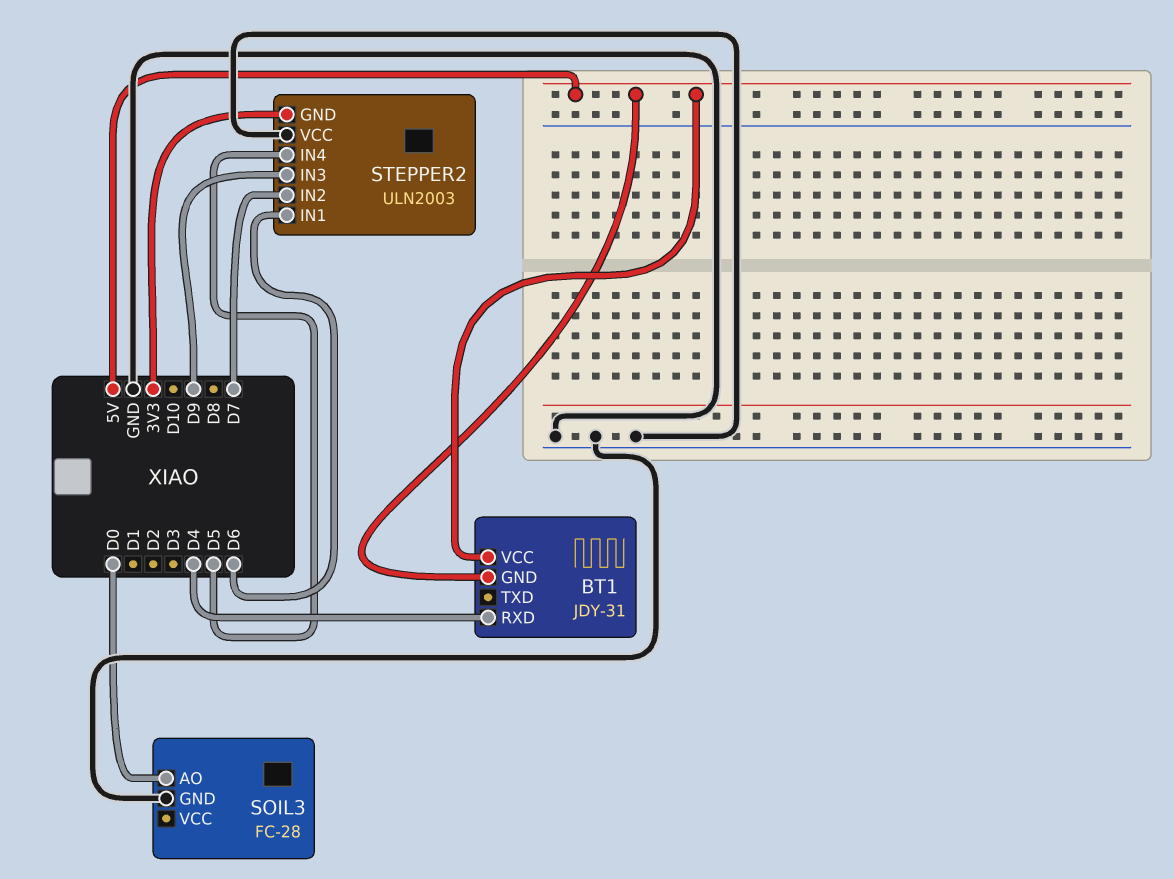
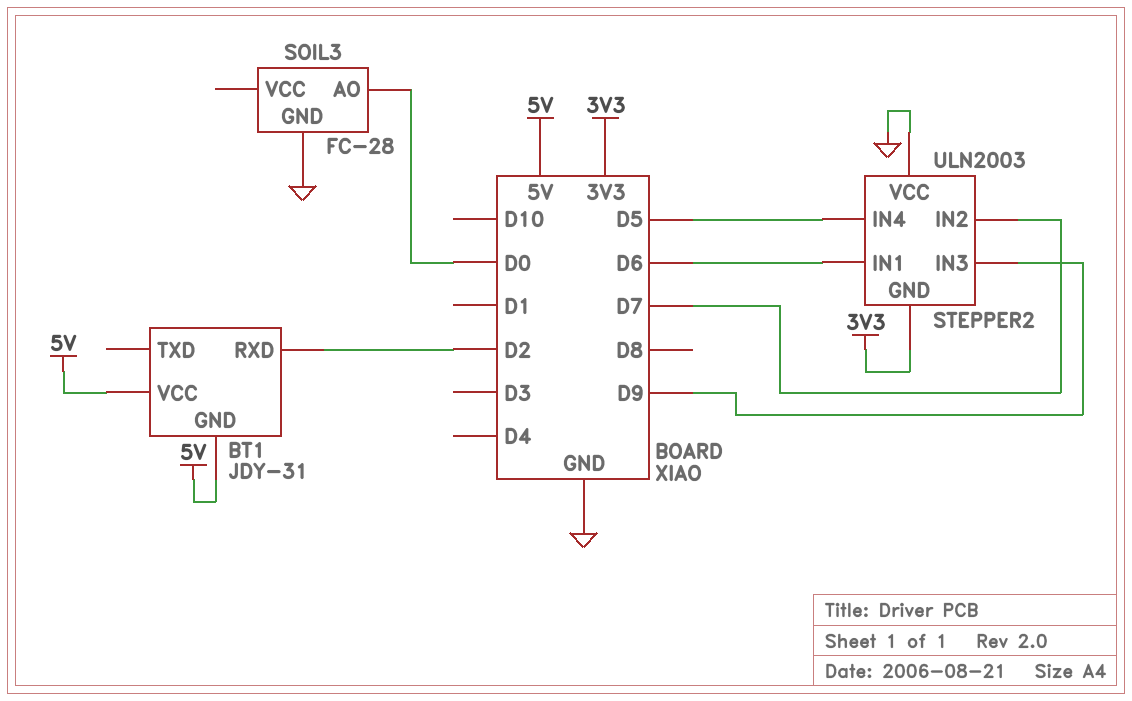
BT1 pin RXD: D4 -> D2

